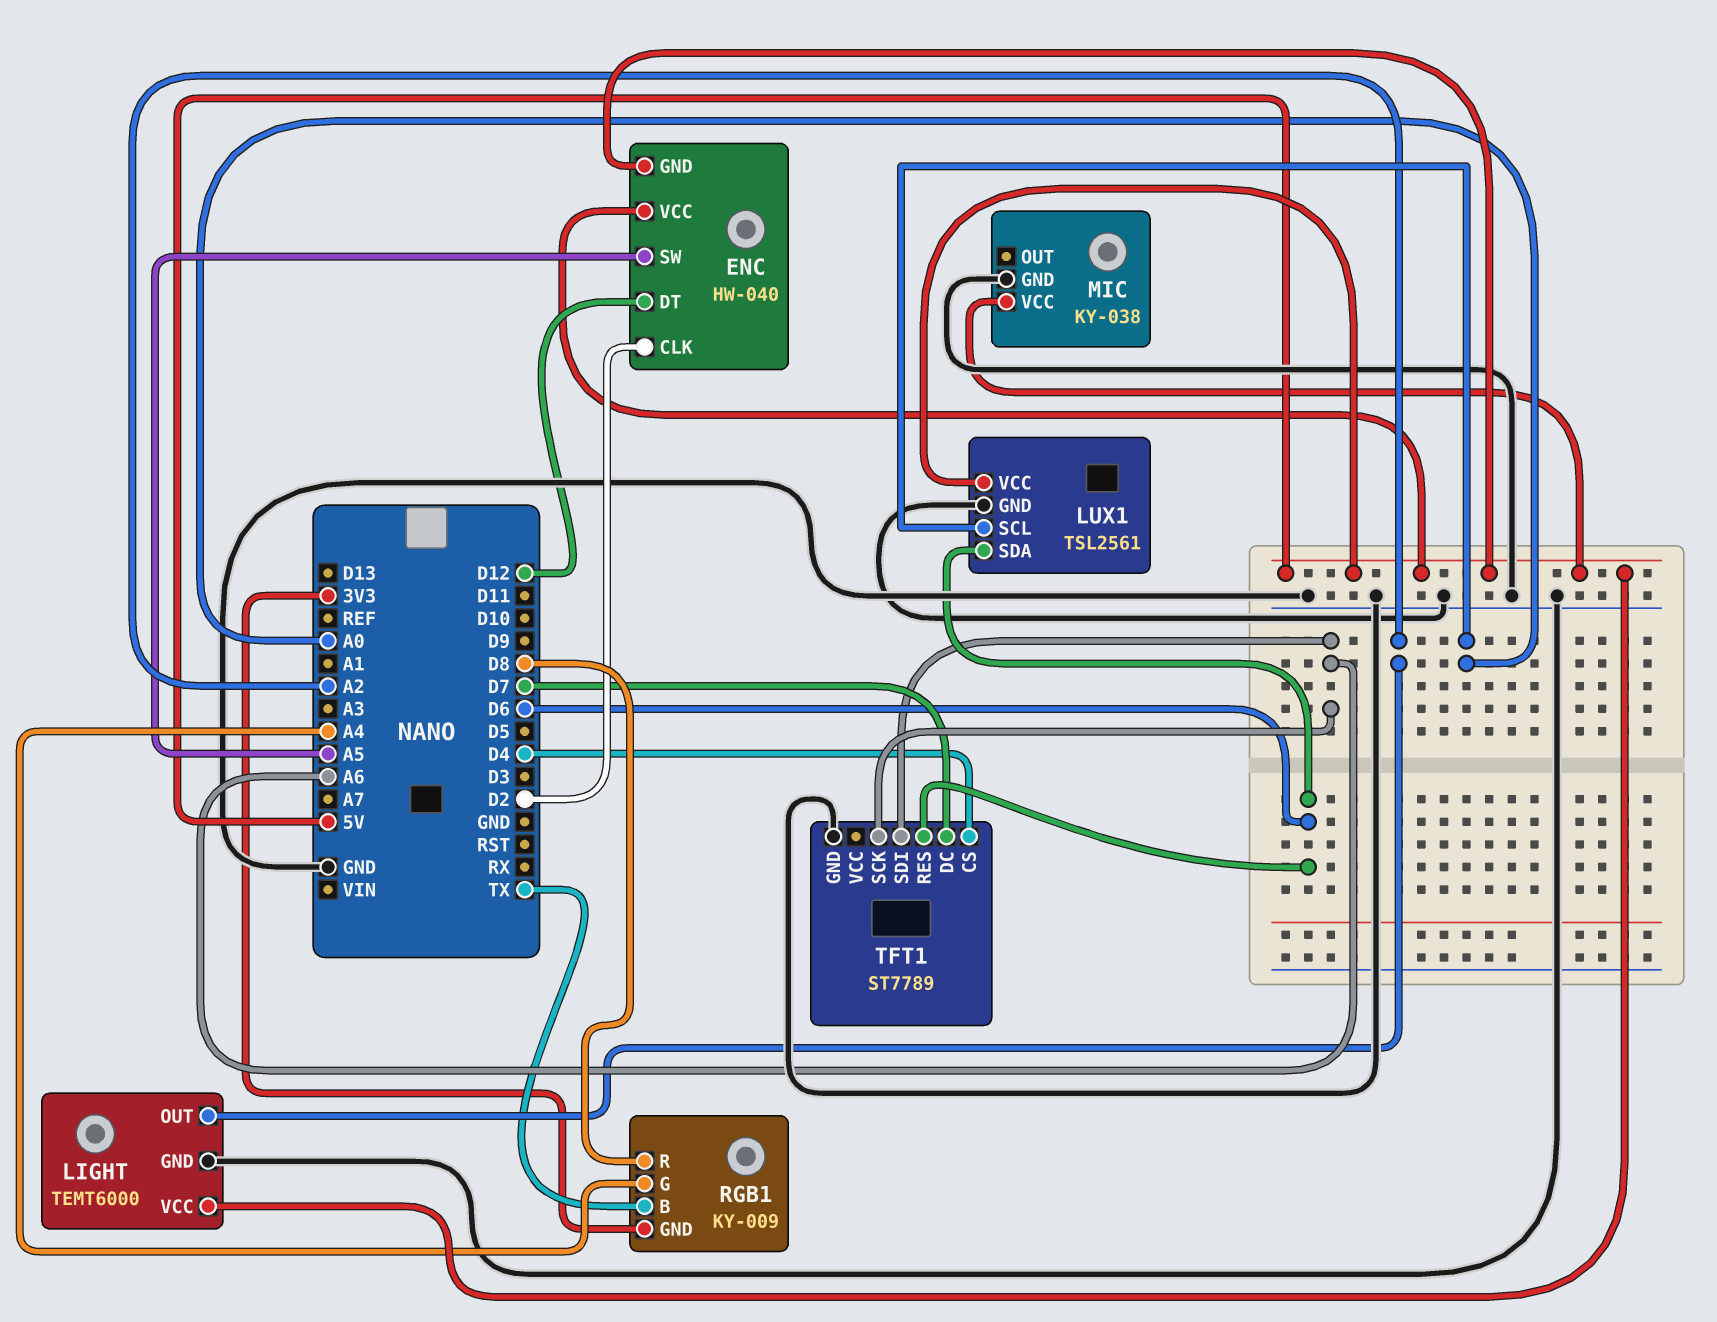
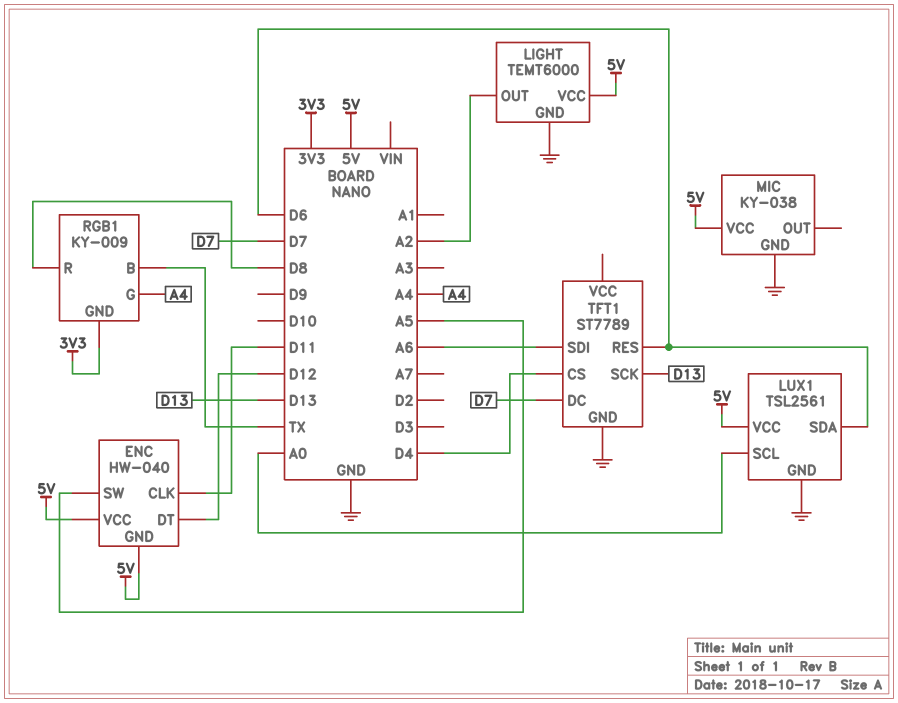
ENC pin CLK: D2 -> D11
TFT1 pin SCK: A6 -> D13

